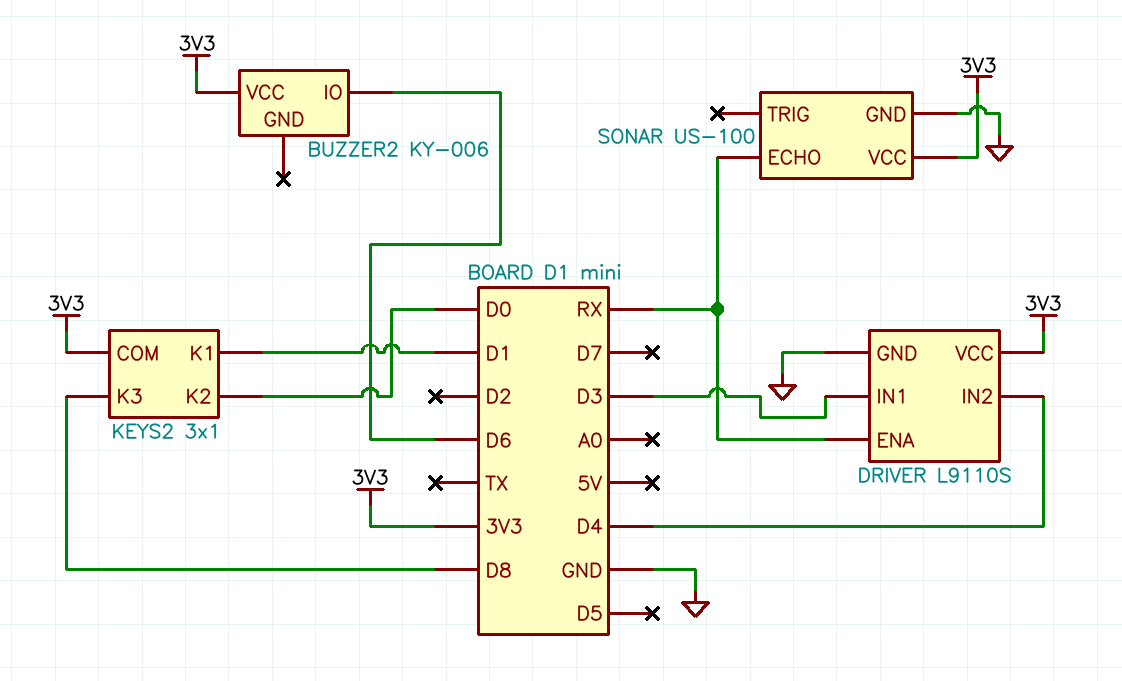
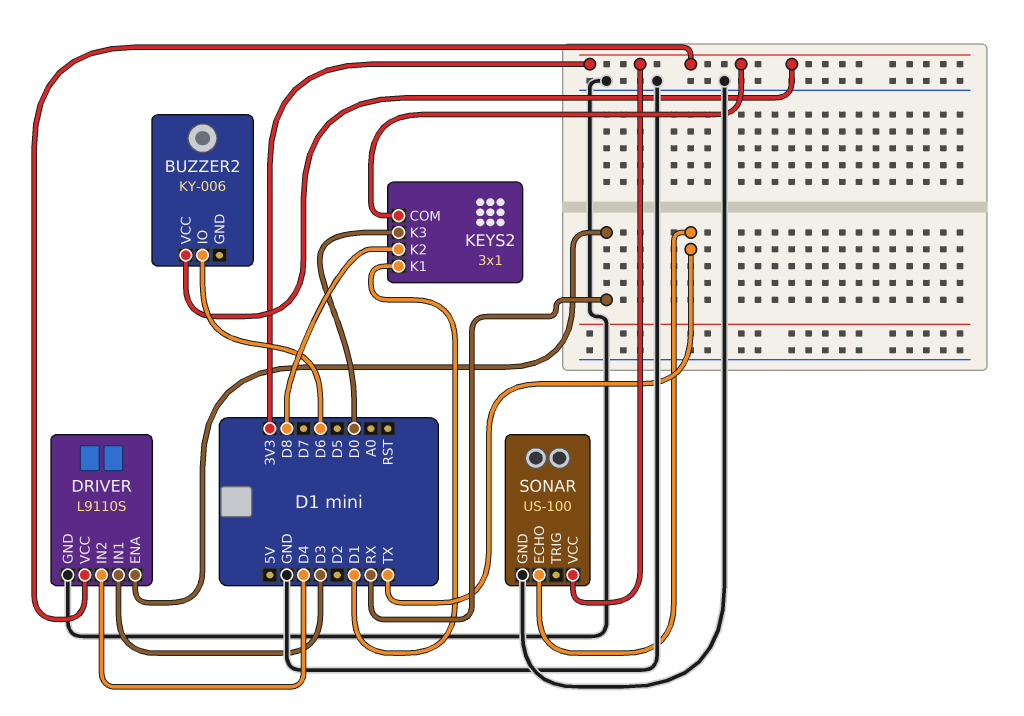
KEYS2 pin K2: D0 -> D8
KEYS2 pin K3: D8 -> D0
SONAR pin ECHO: RX -> TX

